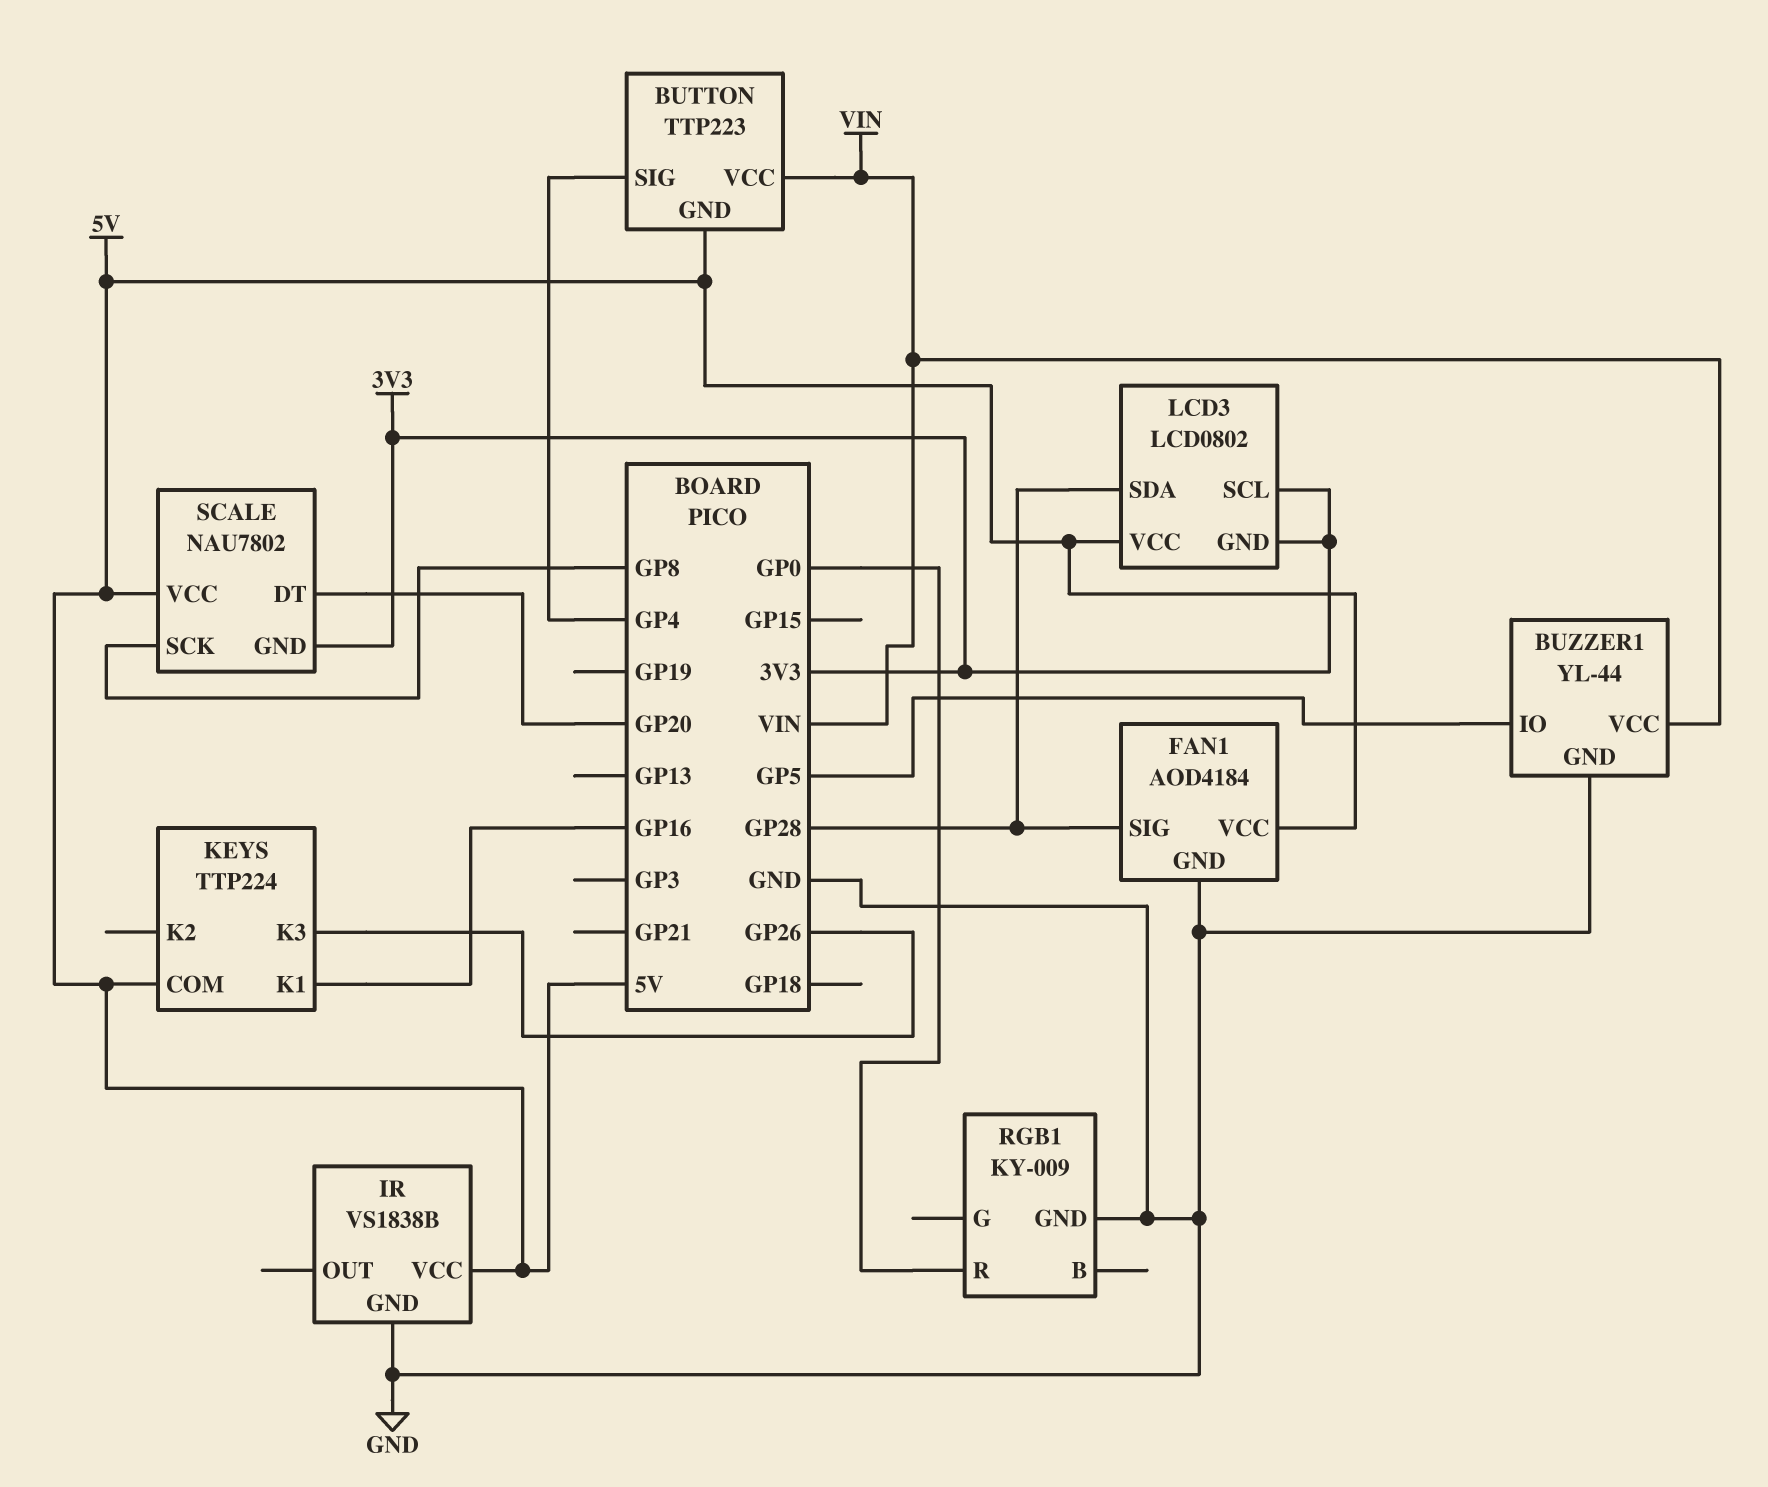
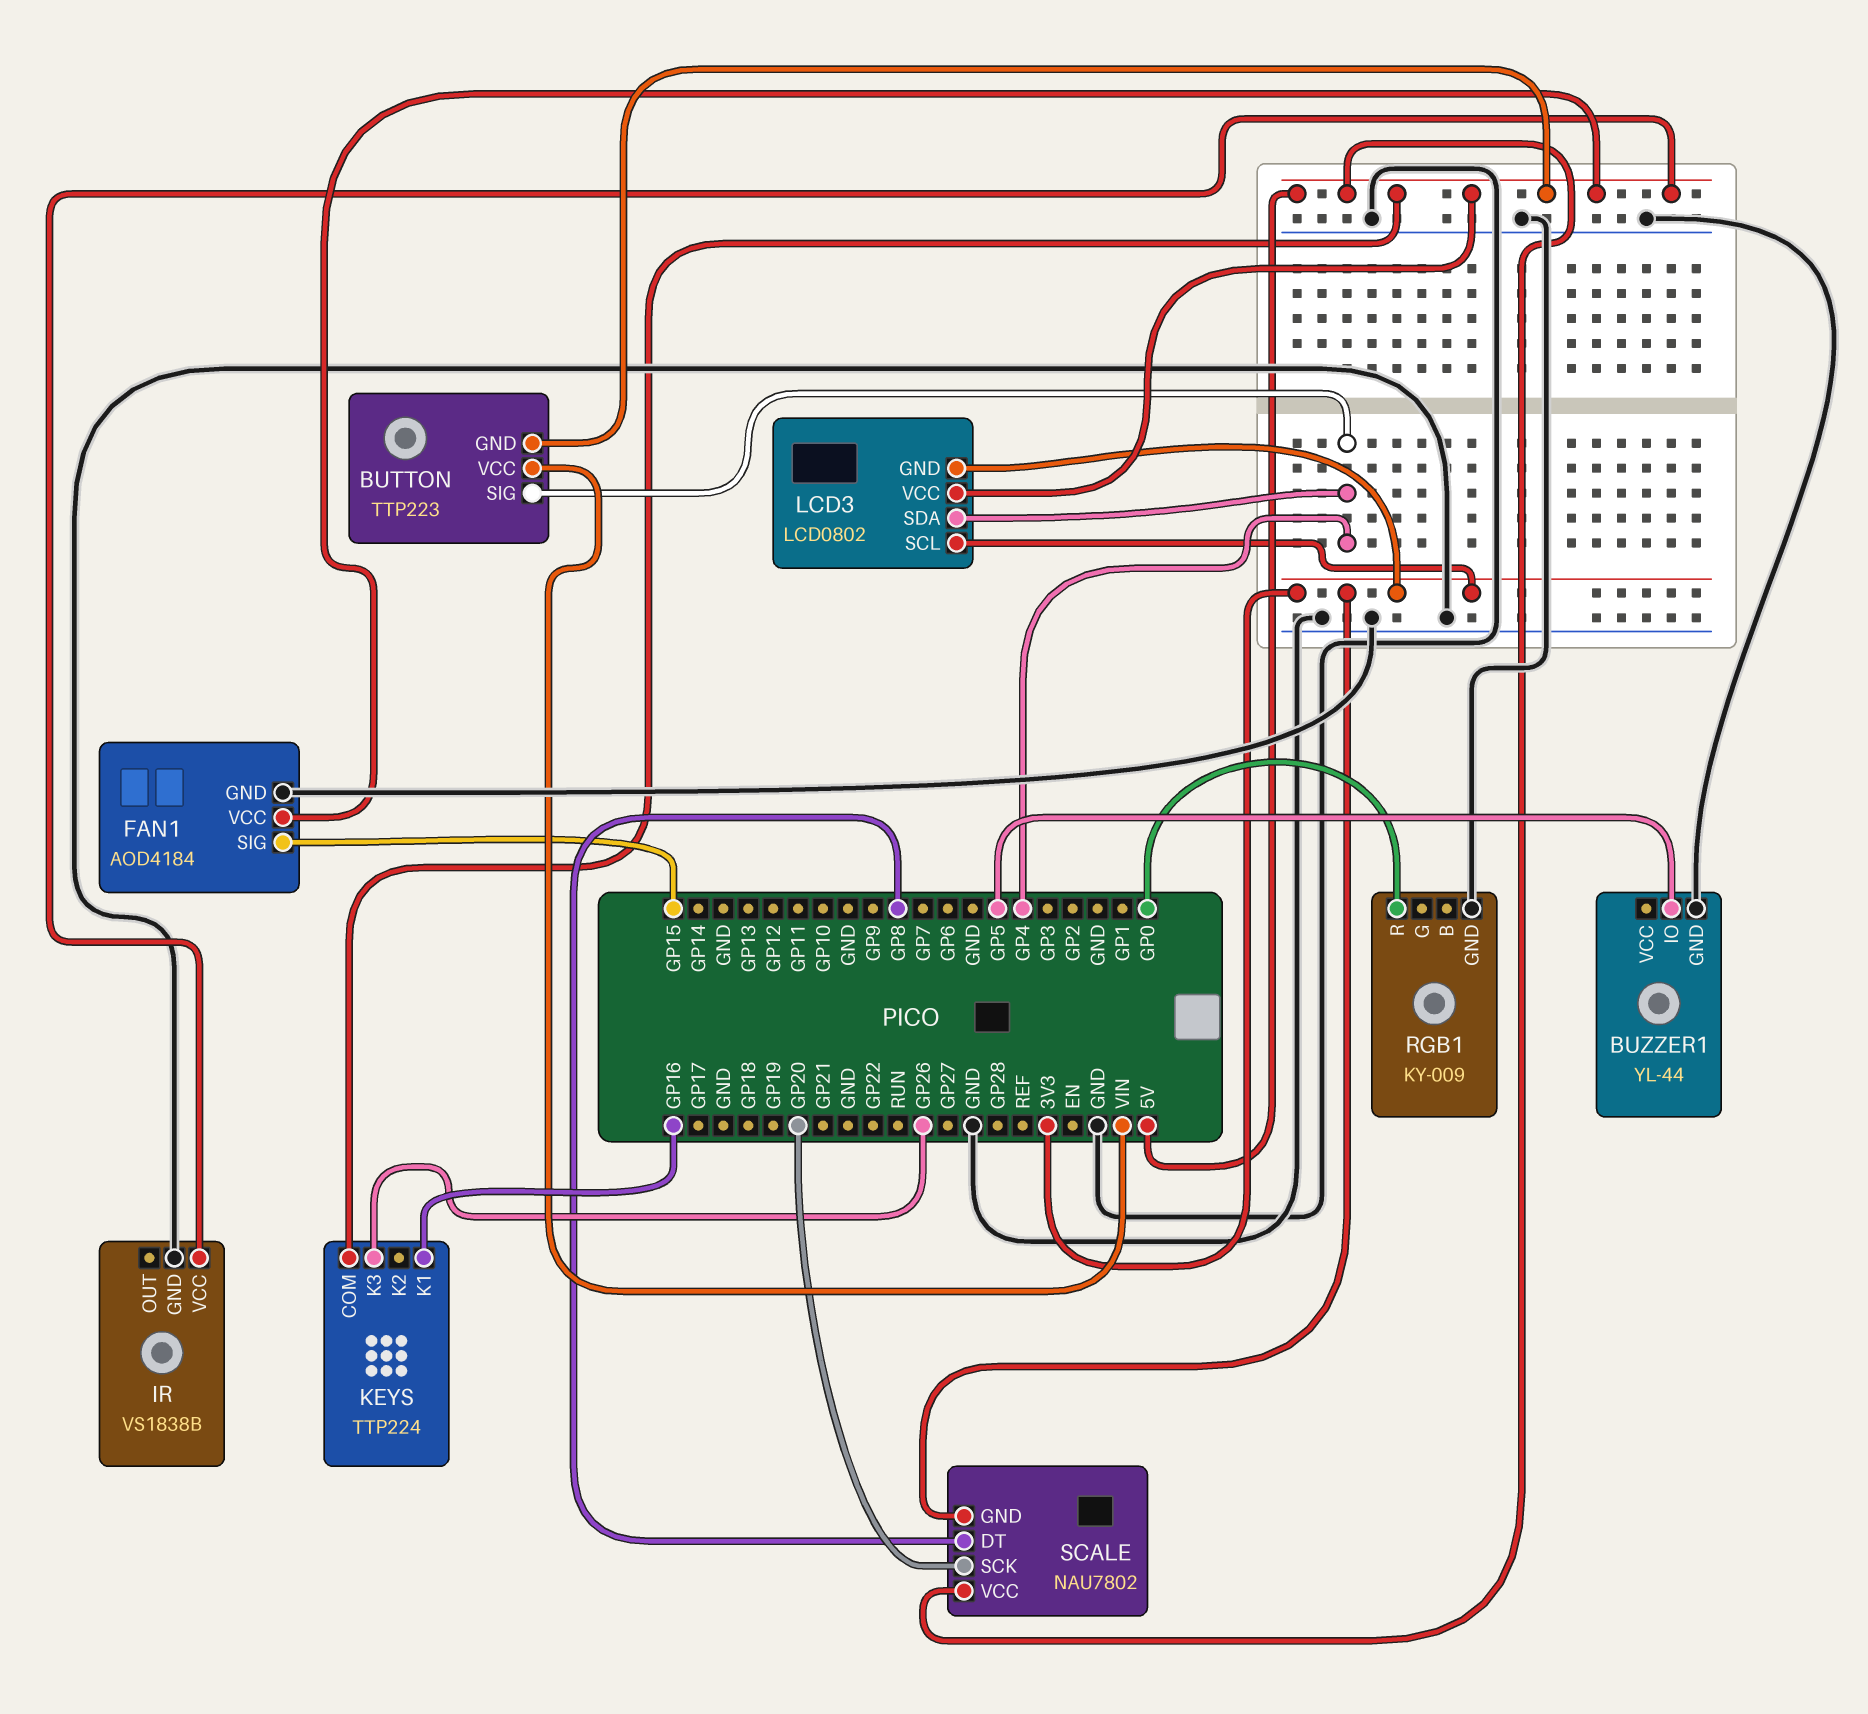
BUZZER1 pin VCC: VIN -> none
FAN1 pin SIG: GP28 -> GP15
LCD3 pin SDA: GP28 -> GP4
SCALE pin DT: GP20 -> GP8
SCALE pin SCK: GP8 -> GP20

